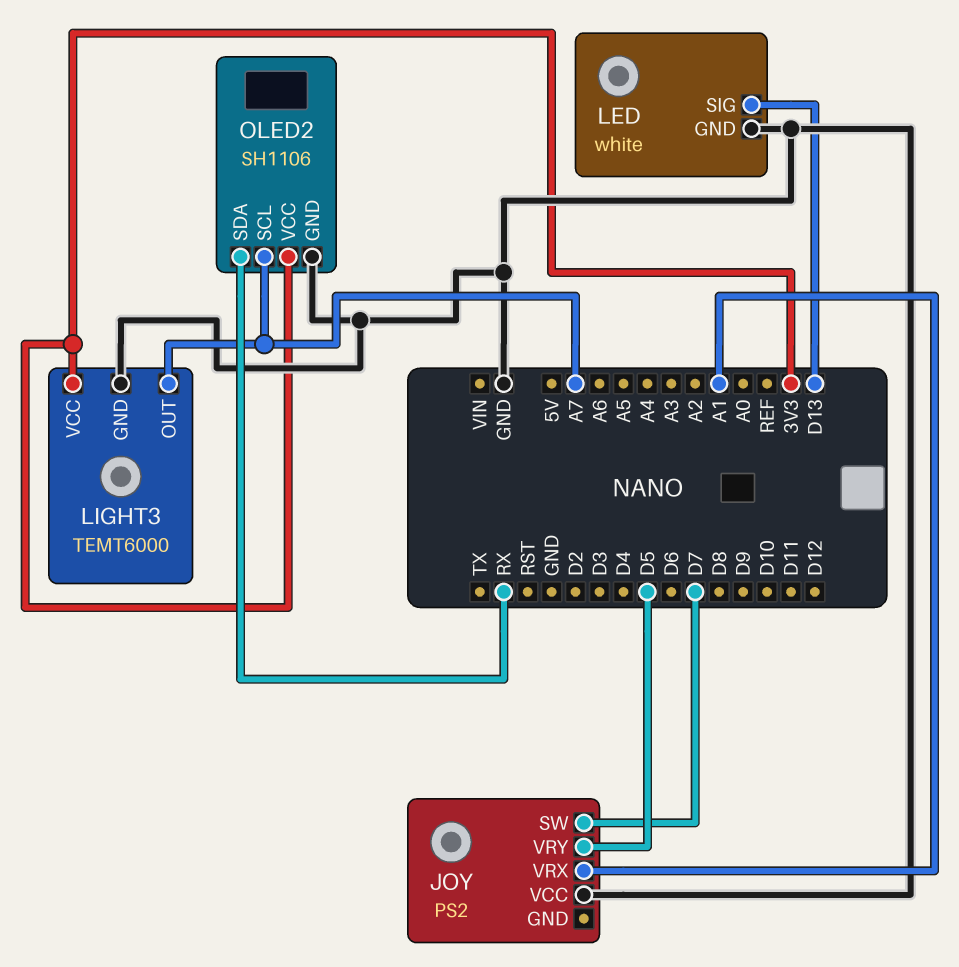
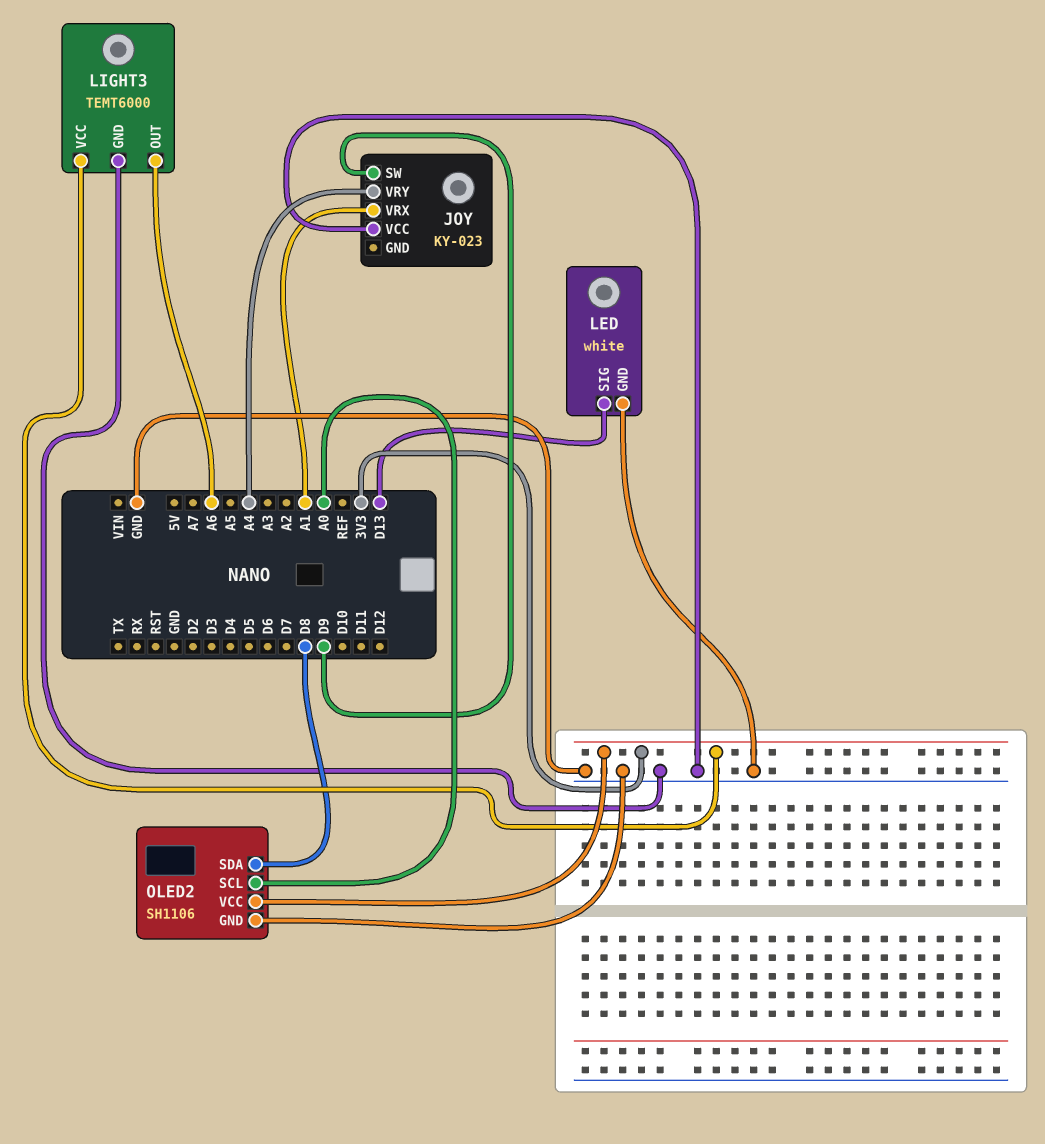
JOY: PS2 -> KY-023
JOY pin SW: D7 -> D9
JOY pin VRY: D5 -> A4
LIGHT3 pin OUT: A7 -> A6
OLED2 pin SCL: A7 -> A0
OLED2 pin SDA: RX -> D8

